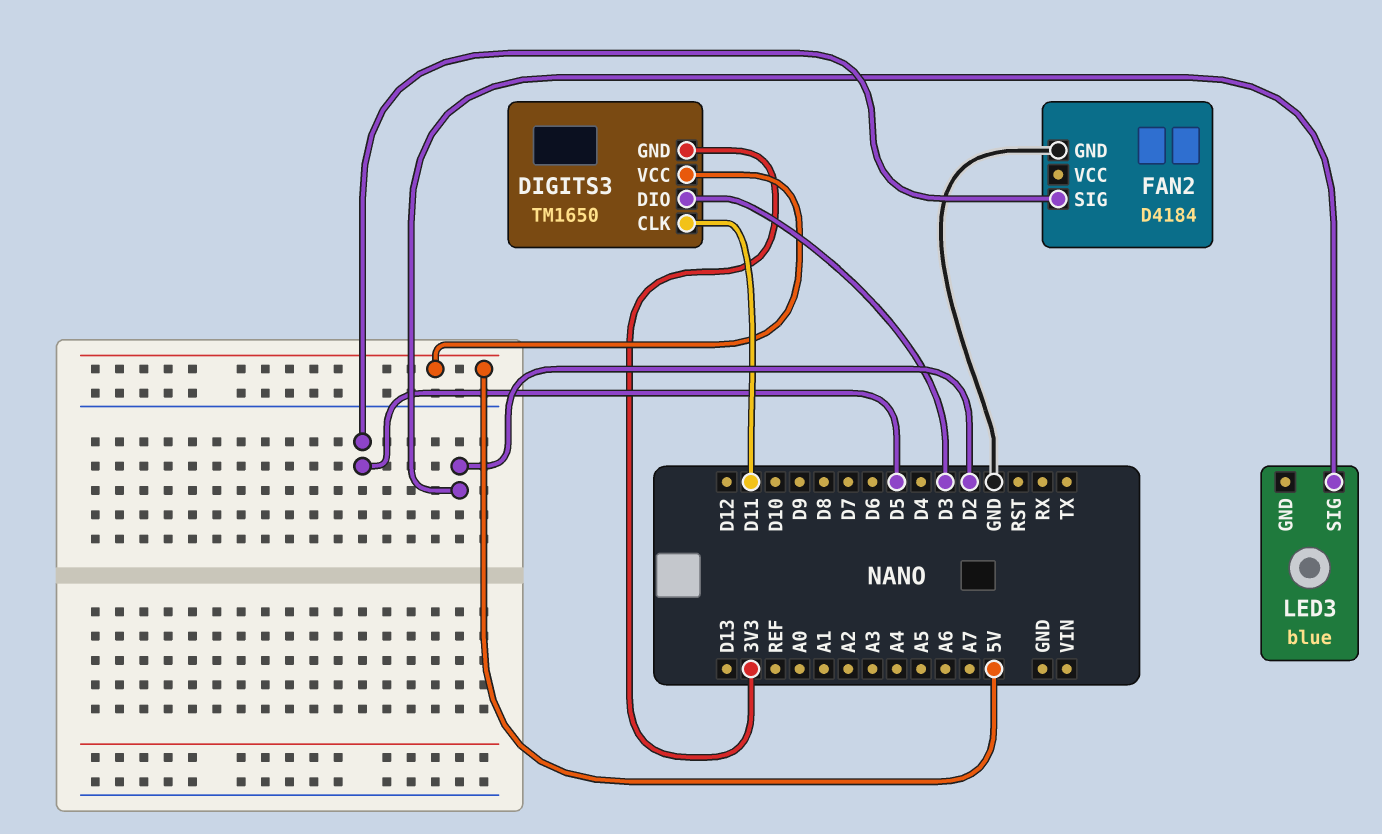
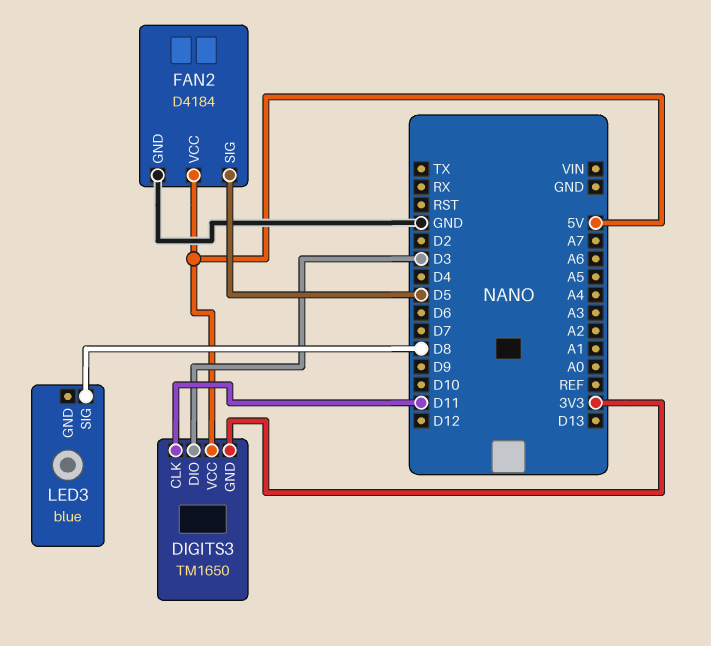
FAN2 pin VCC: none -> 5V
LED3 pin SIG: D2 -> D8

